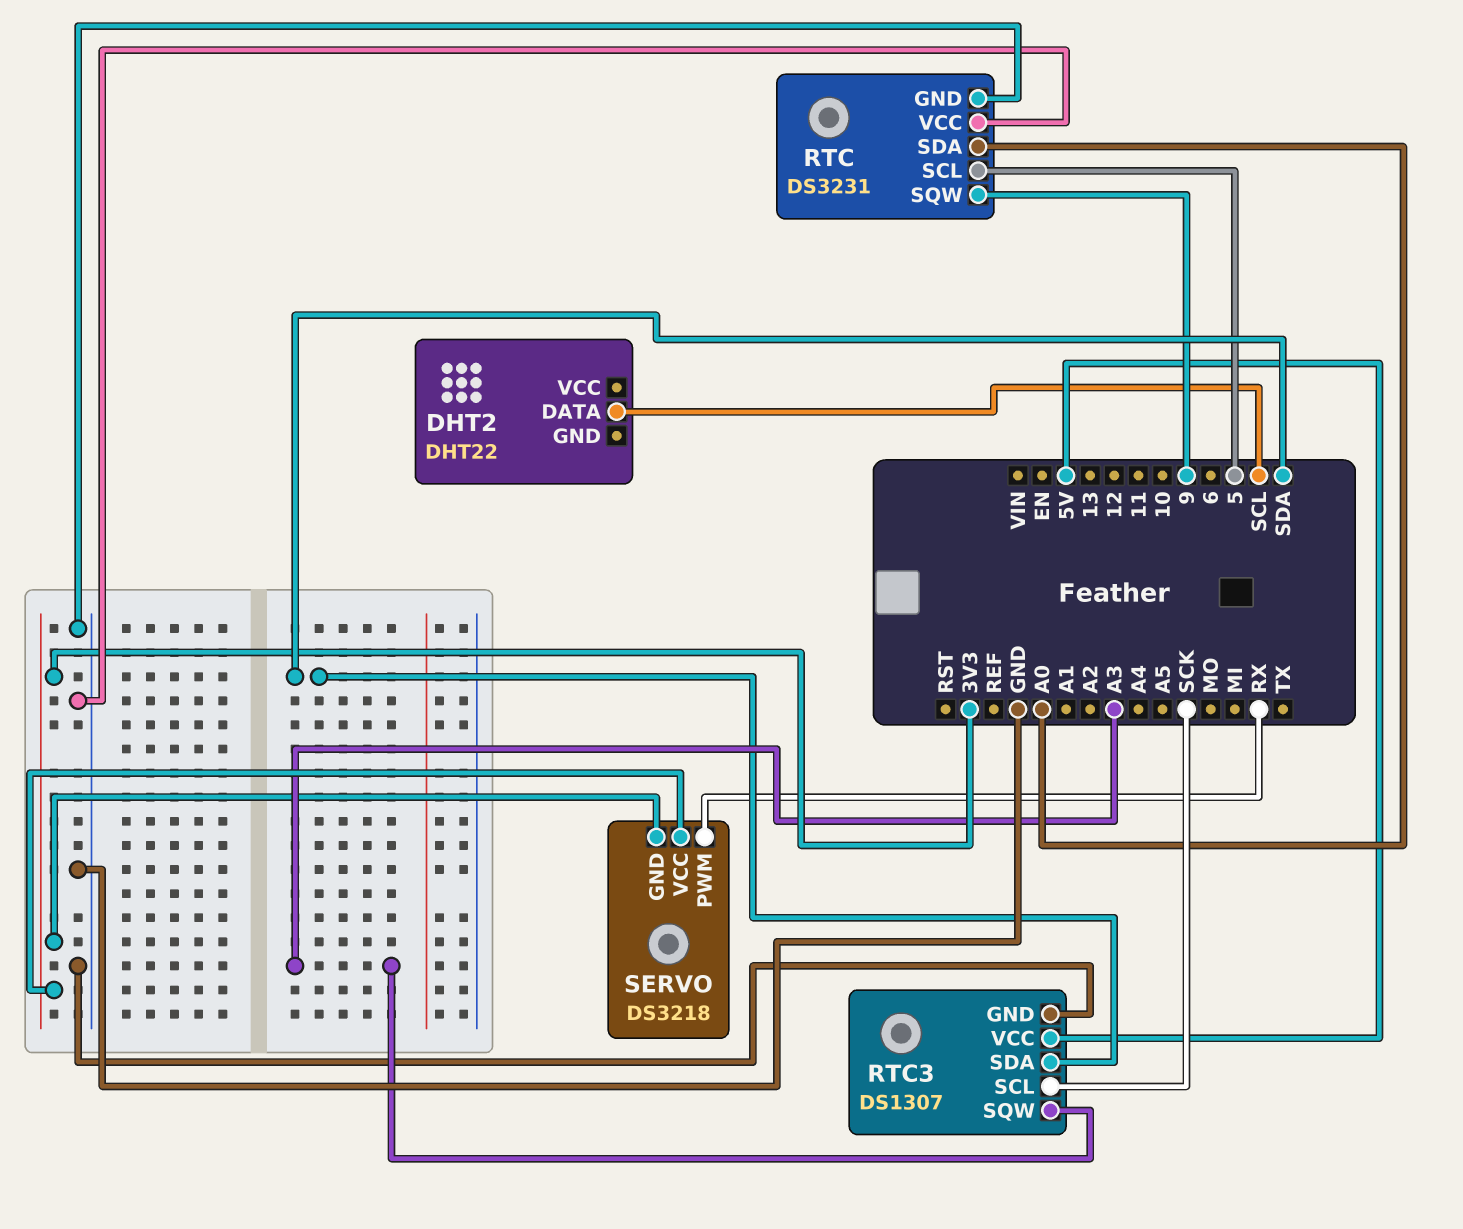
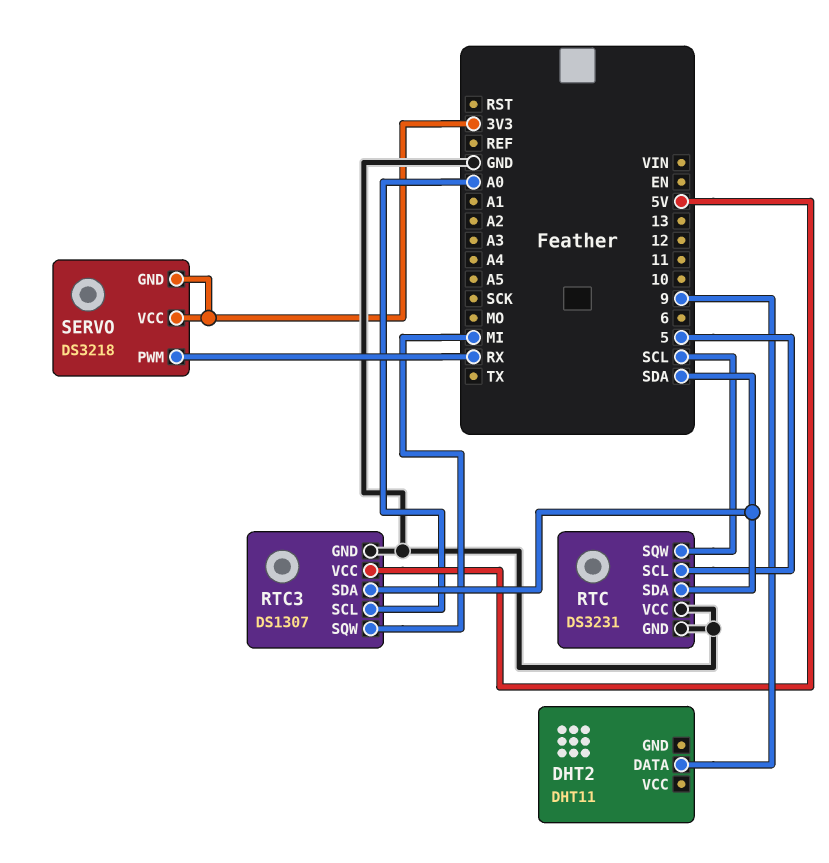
DHT2: DHT22 -> DHT11
DHT2 pin DATA: SCL -> 9
RTC pin SDA: A0 -> SDA
RTC pin SQW: 9 -> SCL
RTC3 pin SCL: SCK -> A0
RTC3 pin SQW: A3 -> MI

